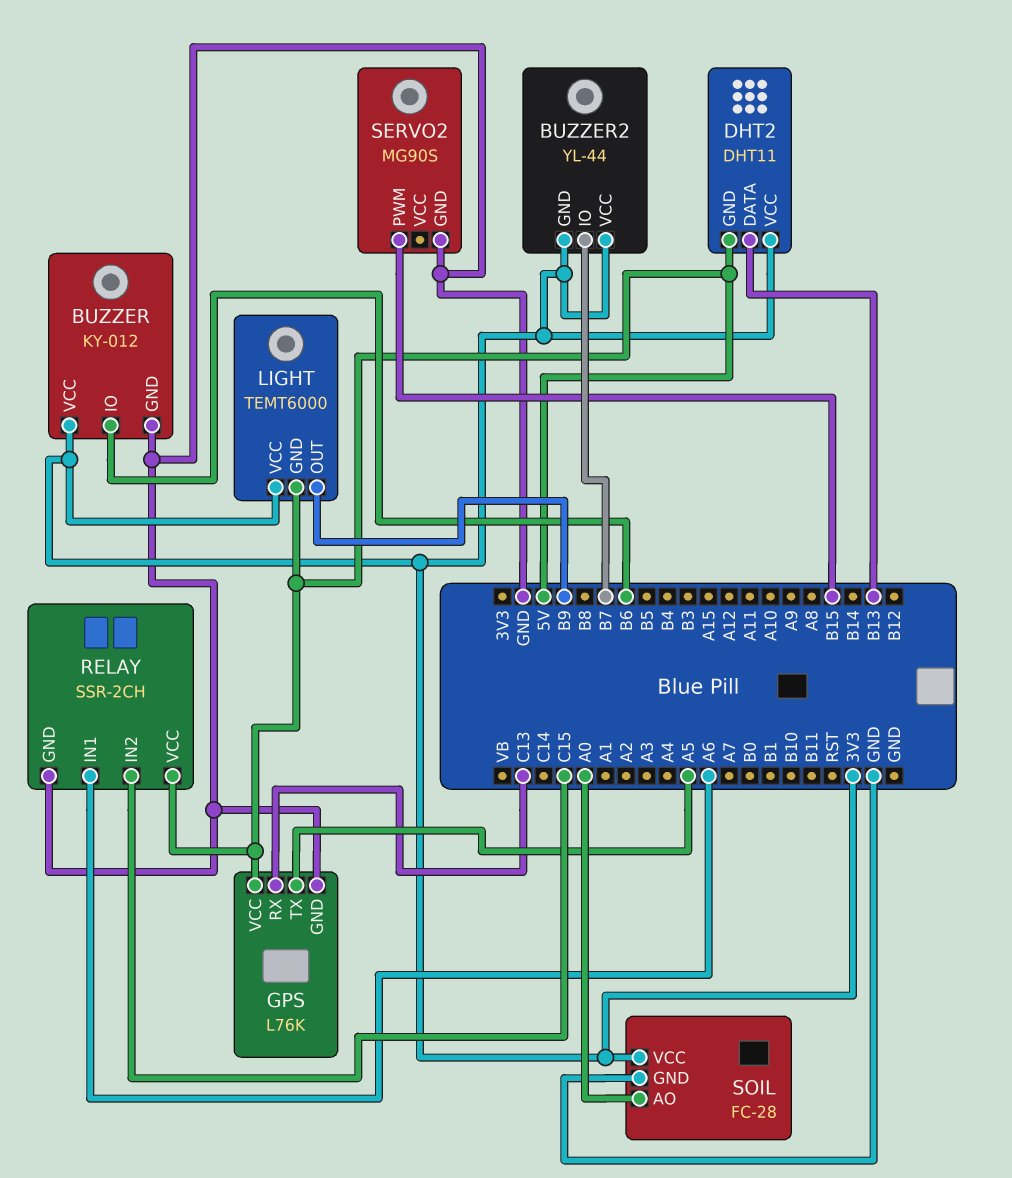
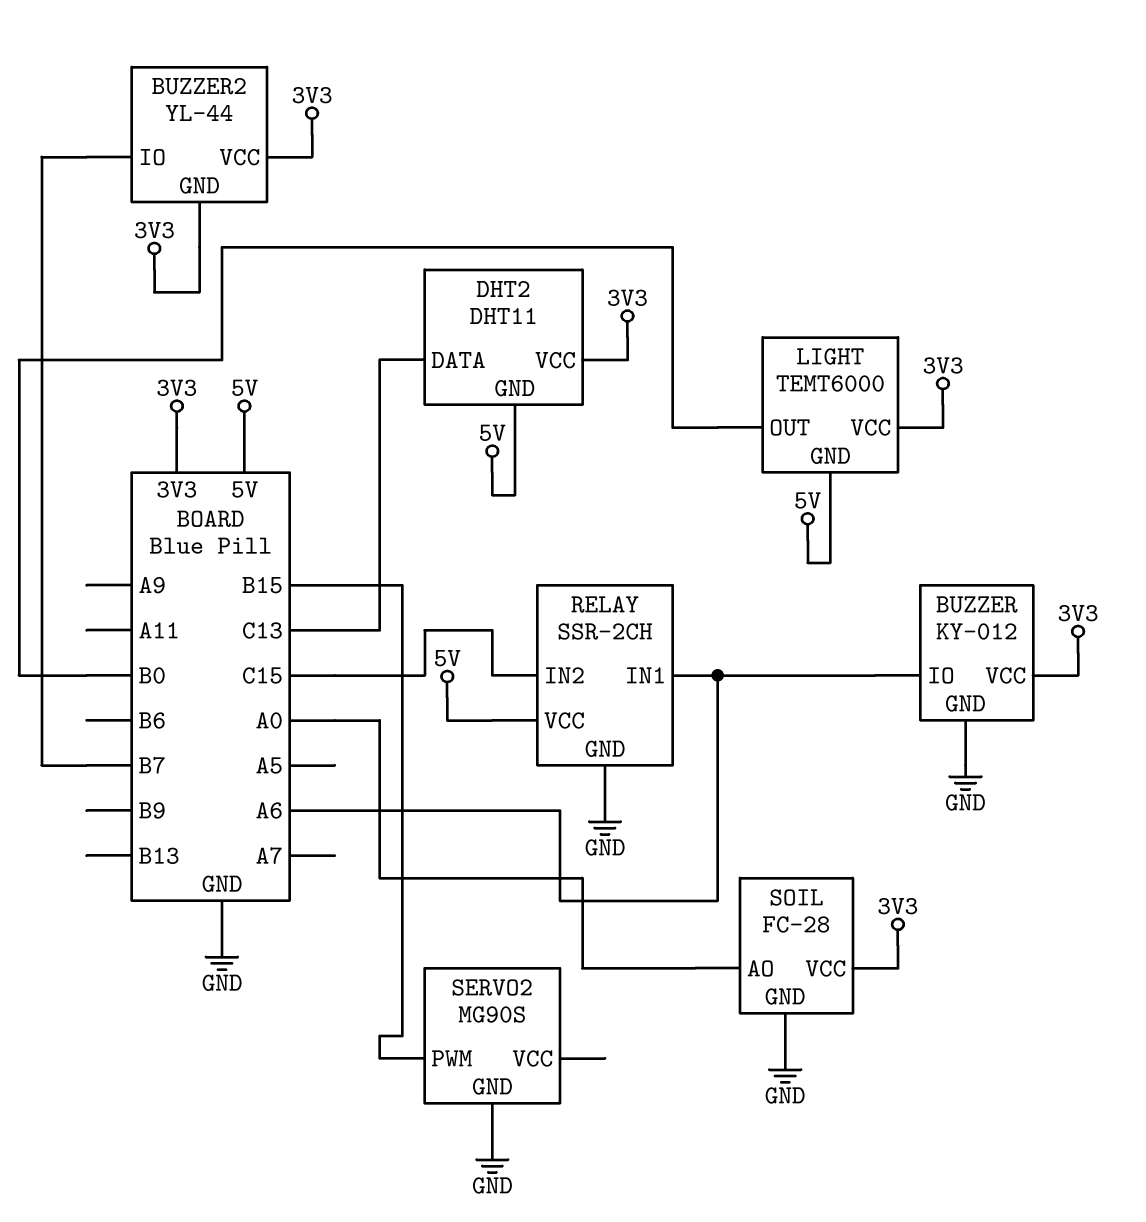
BUZZER pin IO: B6 -> A6
DHT2 pin DATA: B13 -> C13
GPS: L76K -> none
GPS pin GND: GND -> none
GPS pin RX: C13 -> none
GPS pin TX: A5 -> none
GPS pin VCC: 5V -> none
LIGHT pin OUT: B9 -> B0

